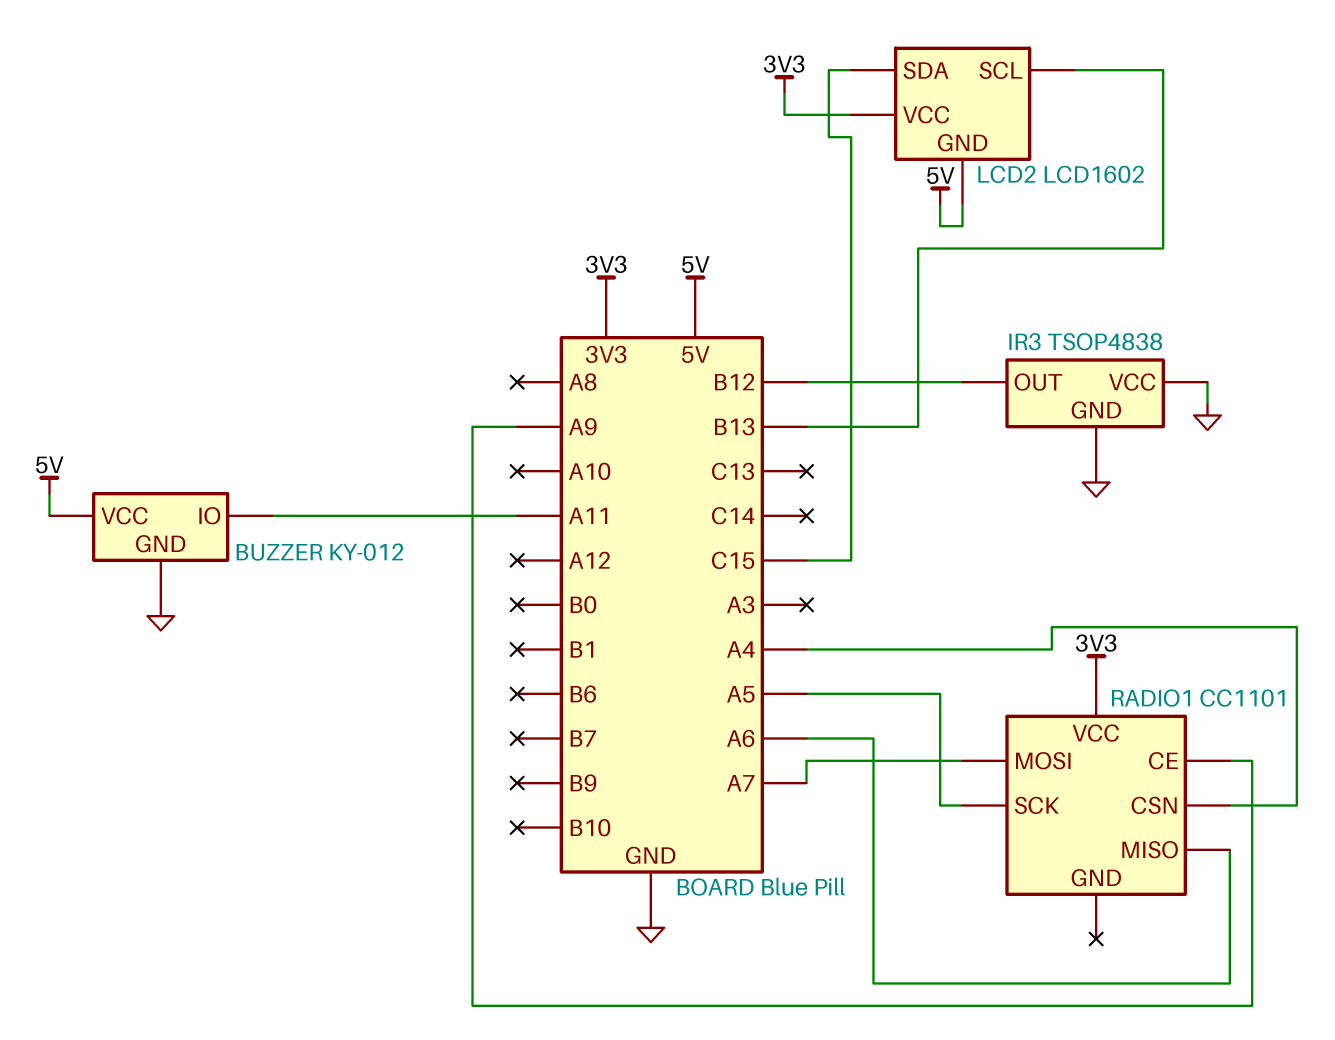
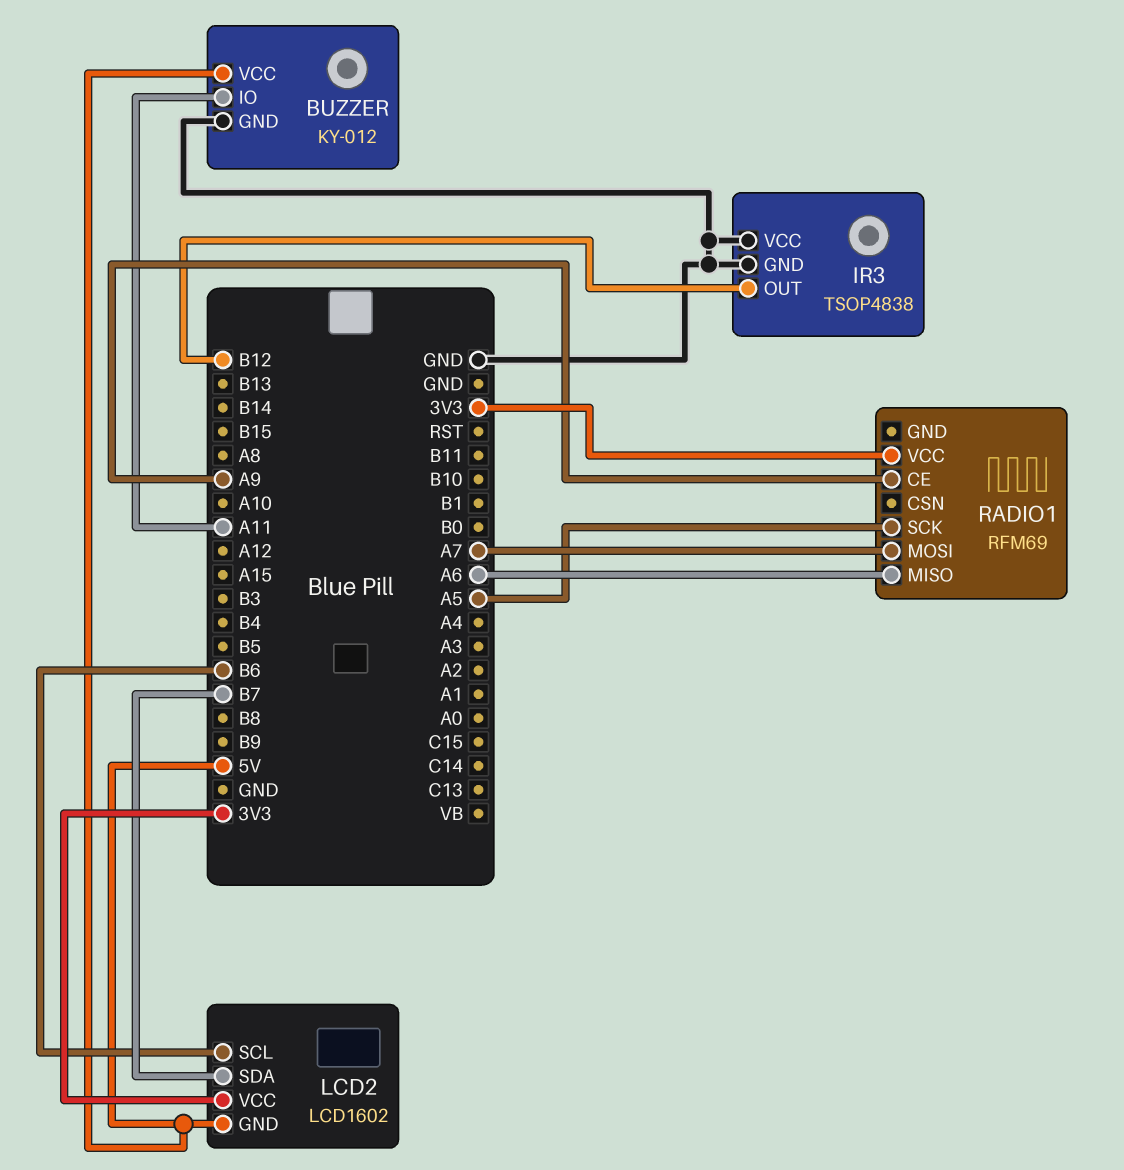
LCD2 pin SCL: B13 -> B6
LCD2 pin SDA: C15 -> B7
RADIO1: CC1101 -> RFM69
RADIO1 pin CSN: A4 -> none

